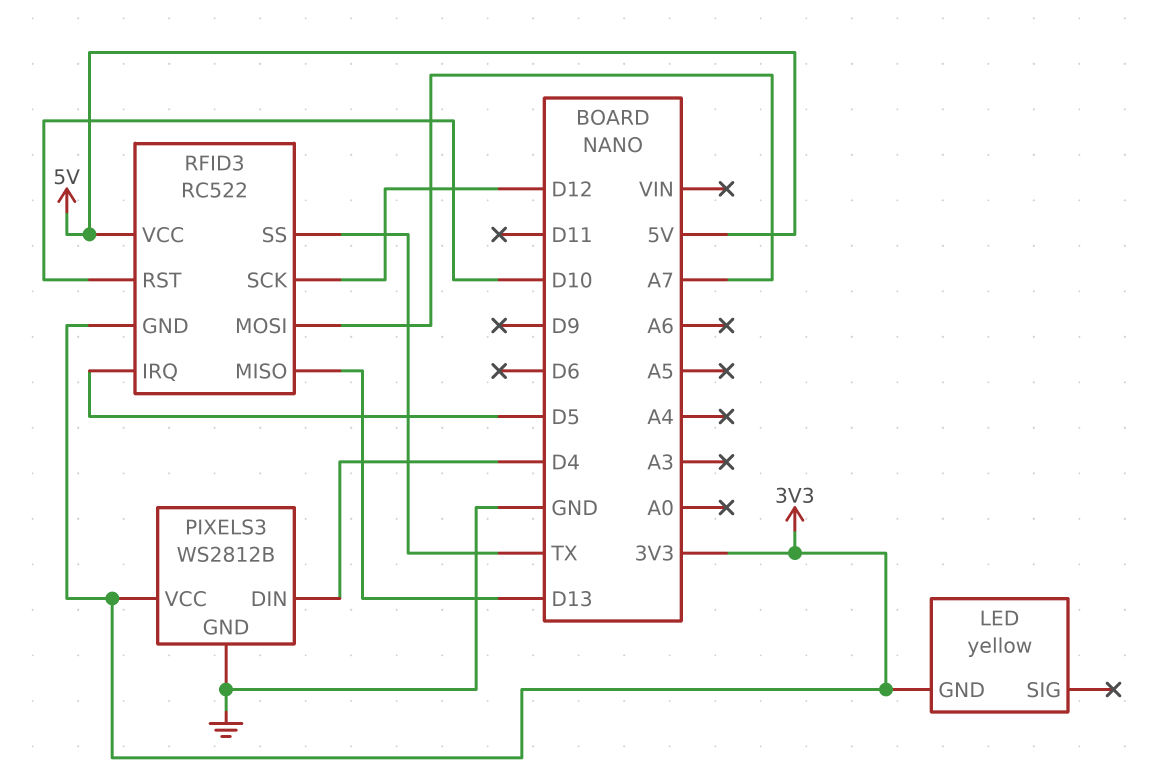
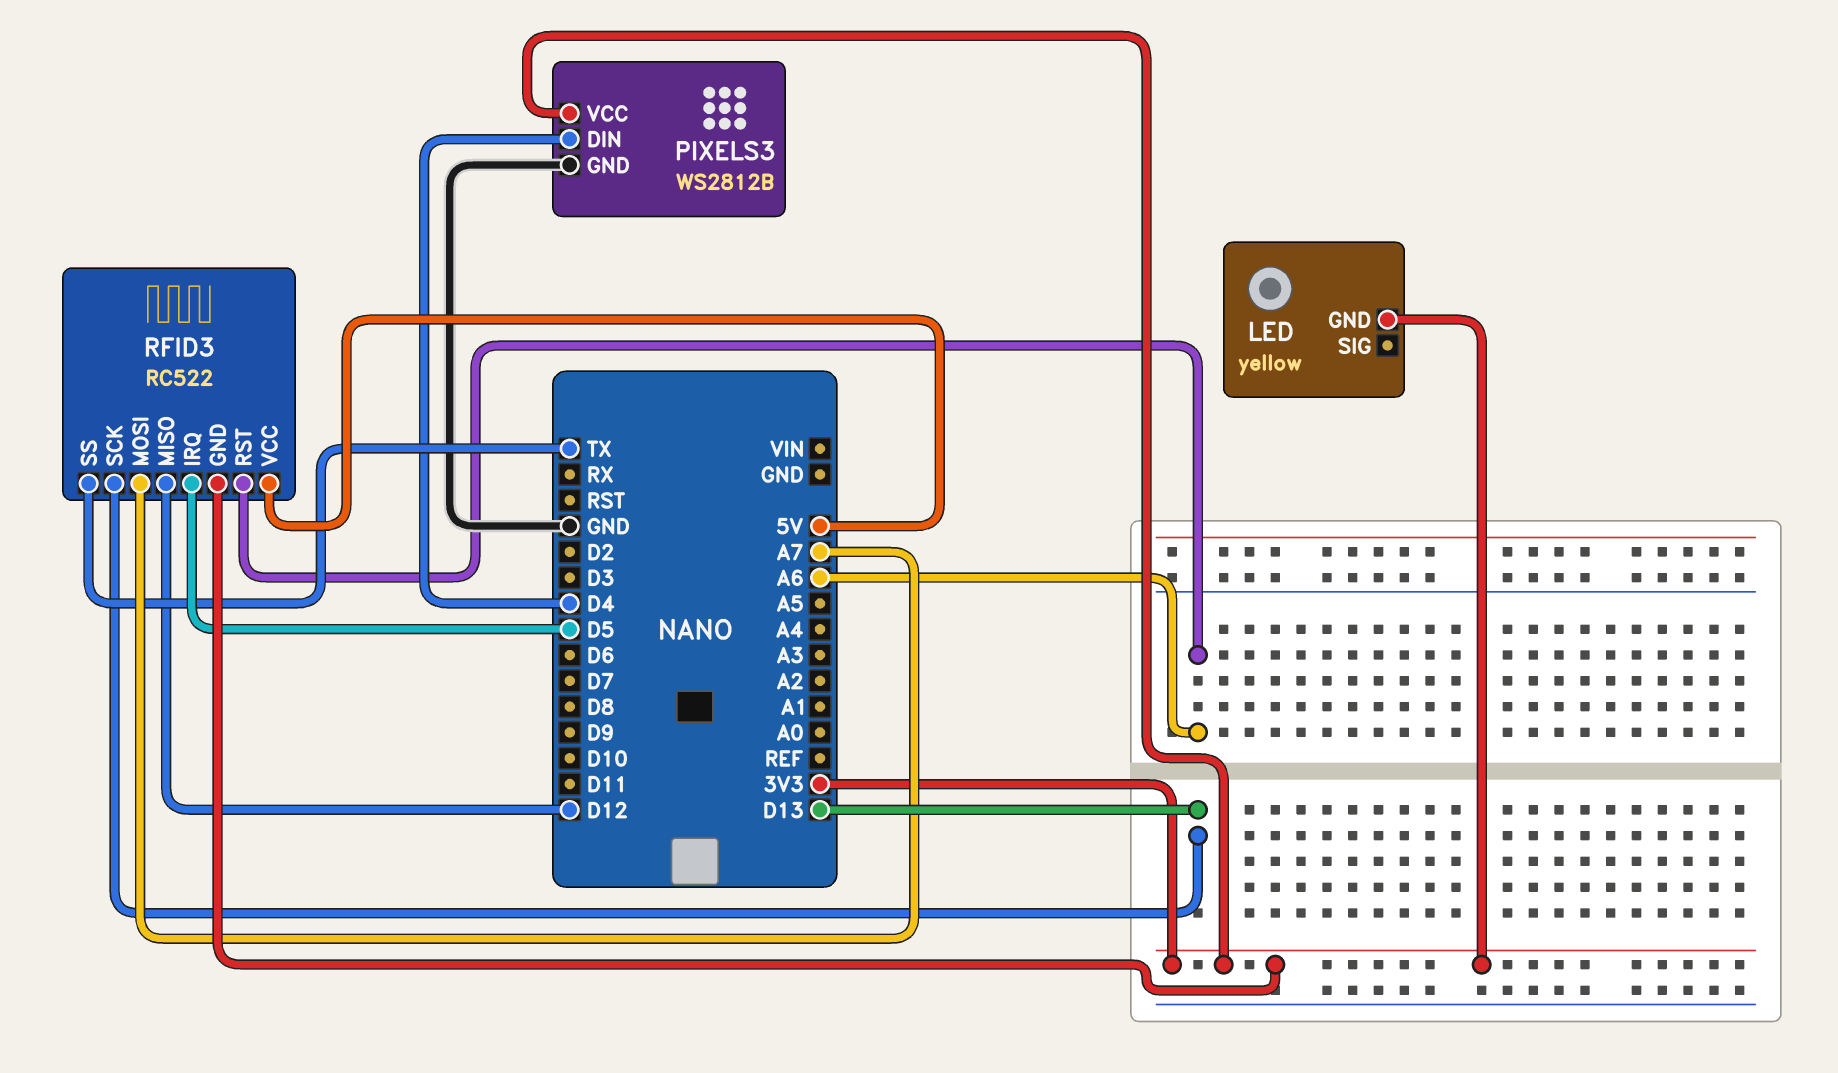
RFID3 pin MISO: D13 -> D12
RFID3 pin RST: D10 -> A6
RFID3 pin SCK: D12 -> D13

